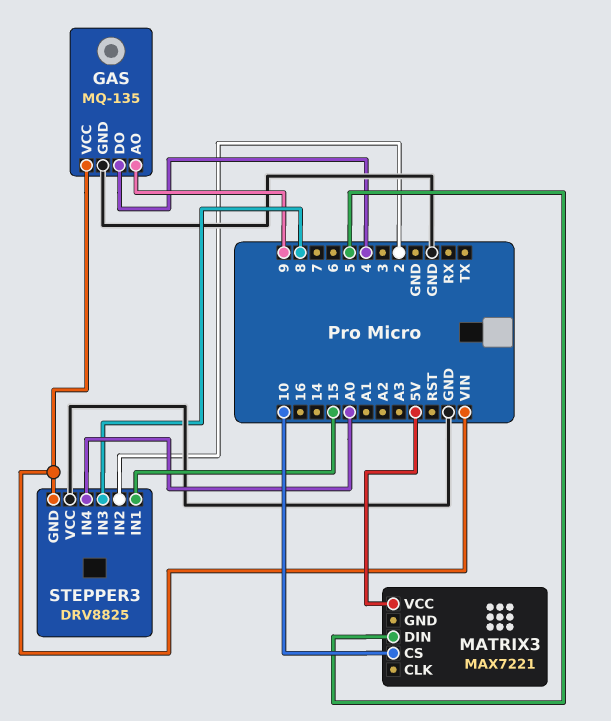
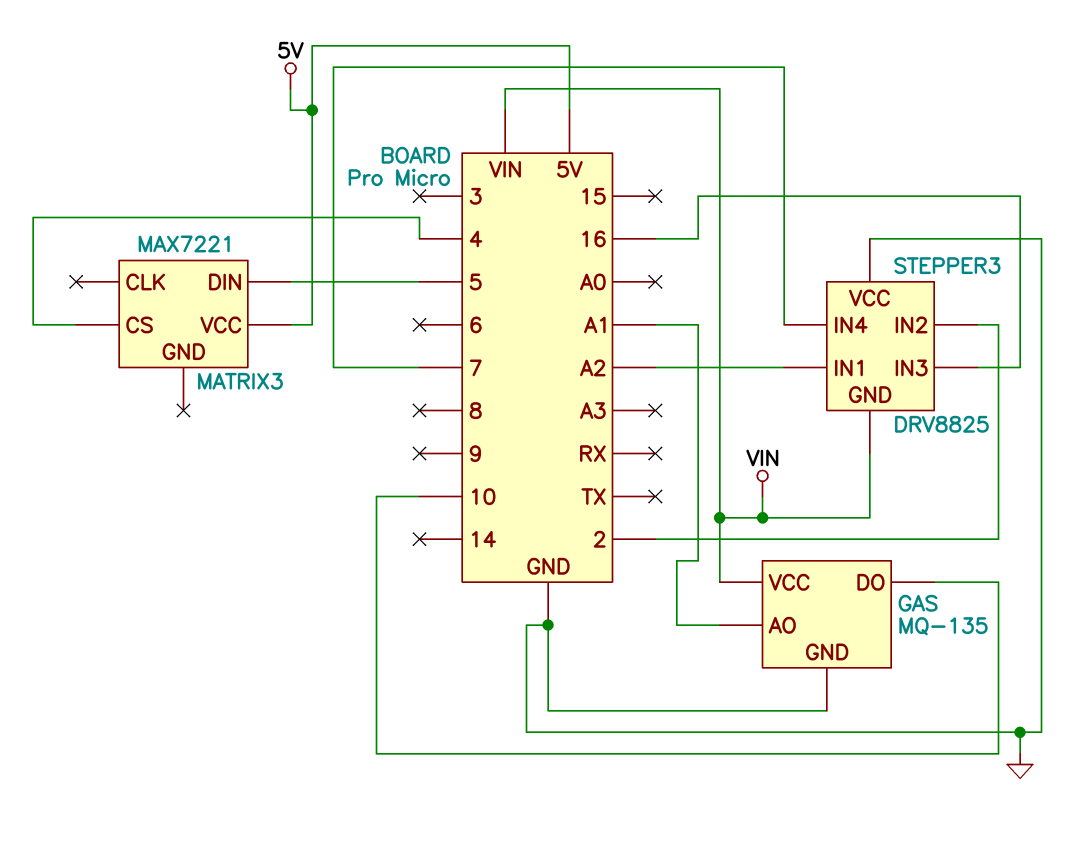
GAS pin AO: 9 -> A1
GAS pin DO: 4 -> 10
MATRIX3 pin CS: 10 -> 4
STEPPER3 pin IN1: 15 -> A2
STEPPER3 pin IN3: 8 -> 16
STEPPER3 pin IN4: A0 -> 7

